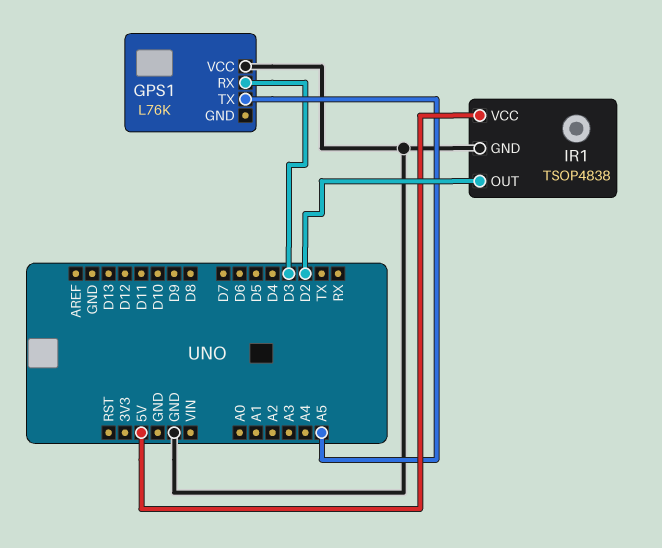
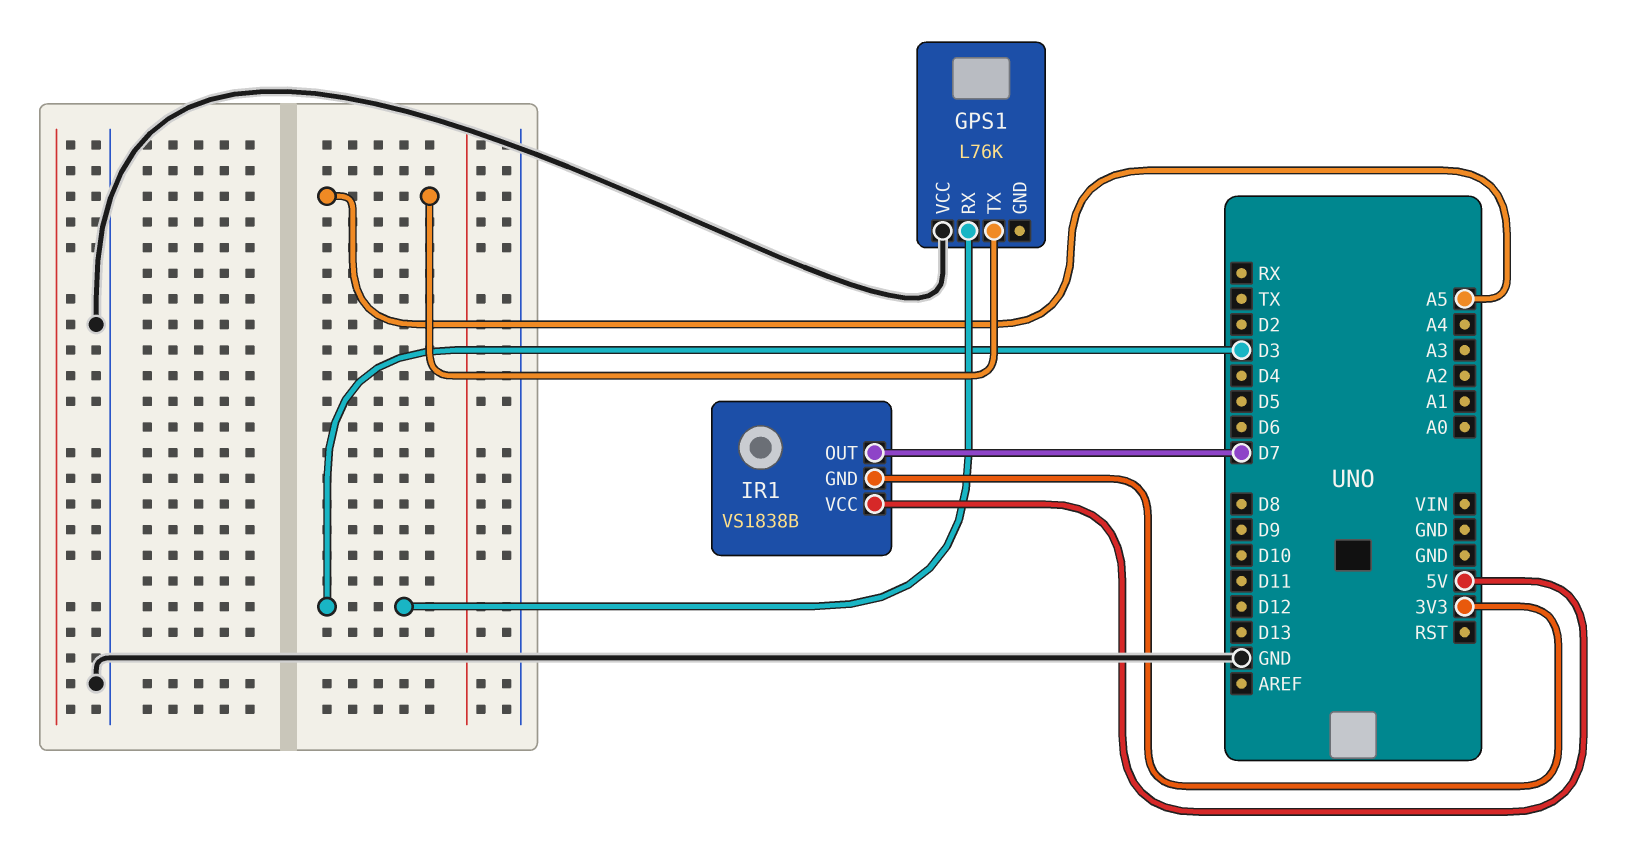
IR1: TSOP4838 -> VS1838B
IR1 pin GND: GND -> 3V3
IR1 pin OUT: D2 -> D7

